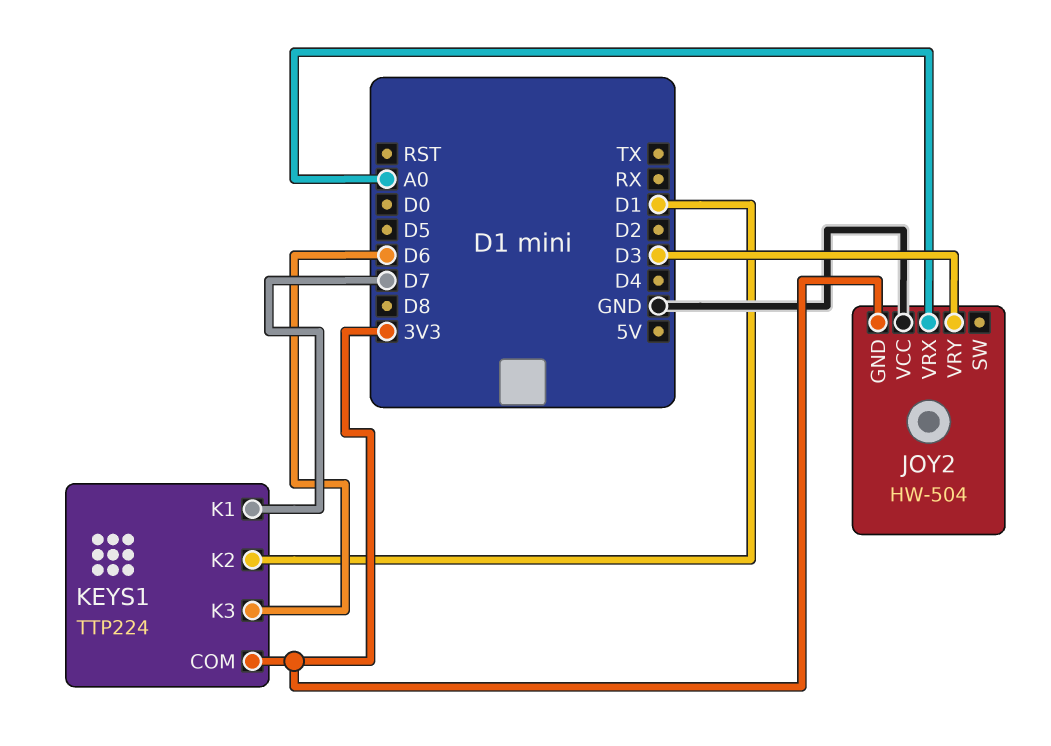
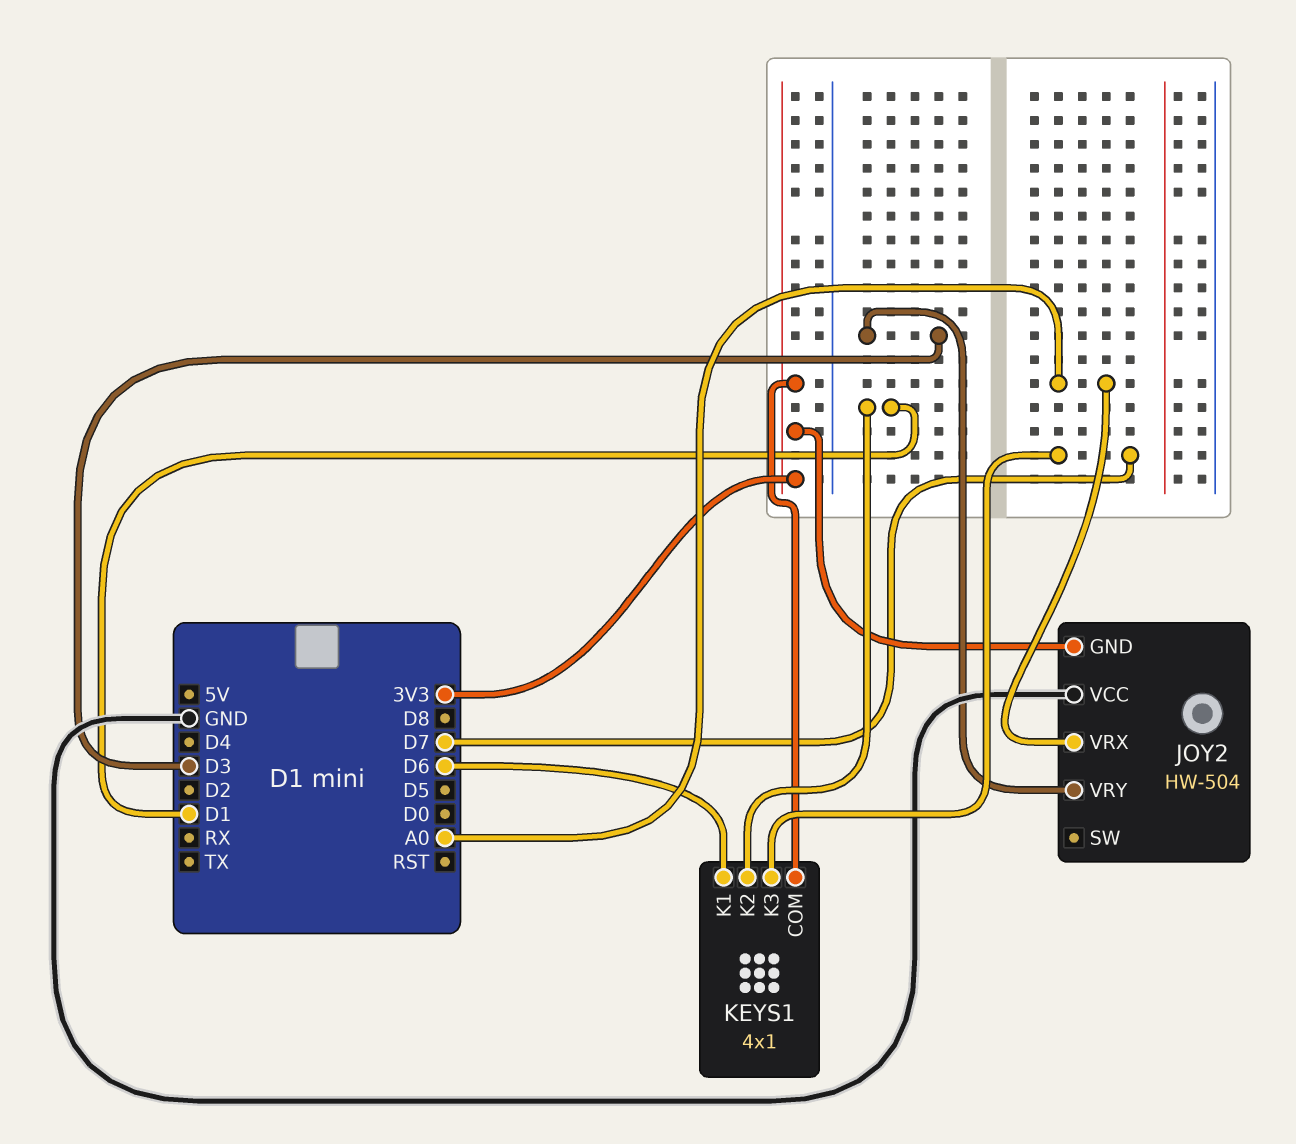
KEYS1: TTP224 -> 4x1
KEYS1 pin K1: D7 -> D6
KEYS1 pin K3: D6 -> D7

